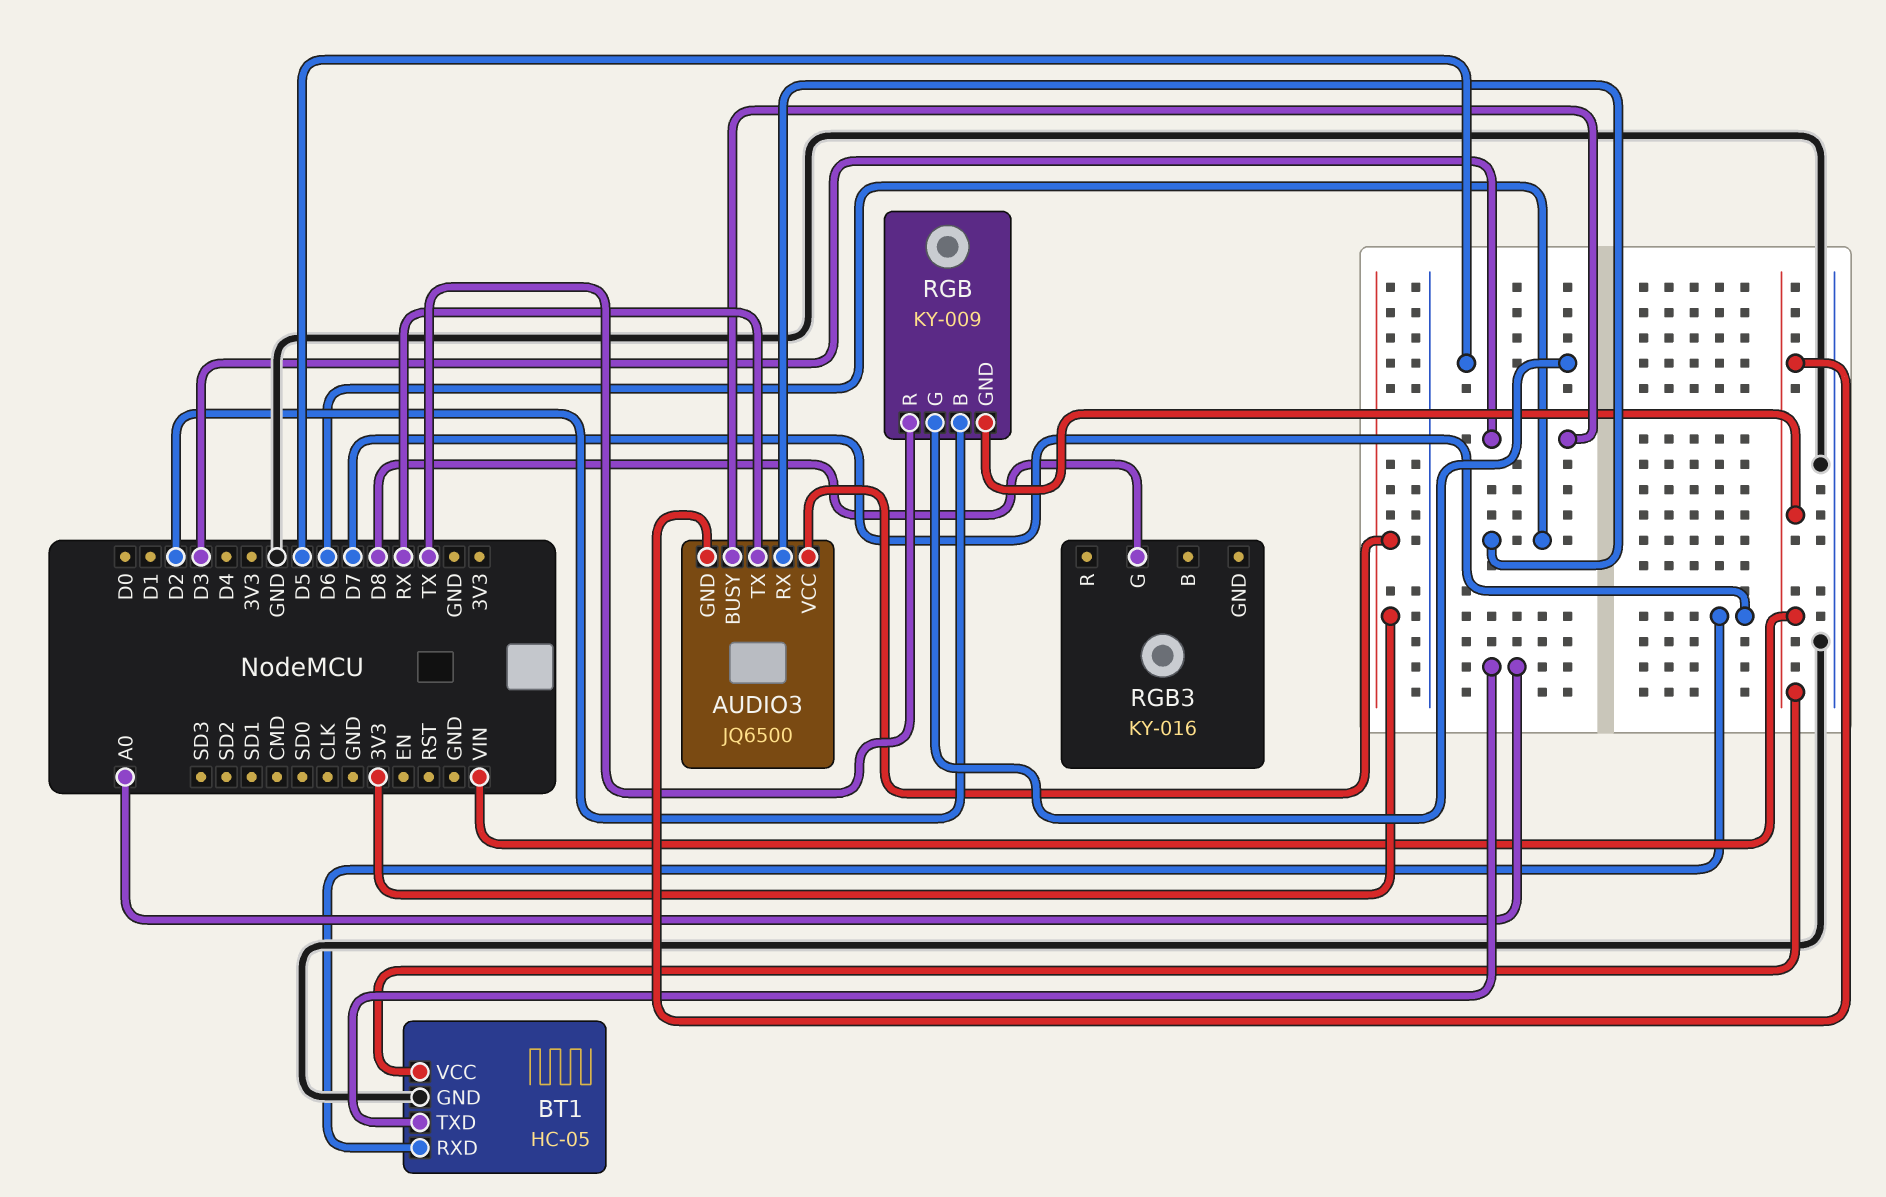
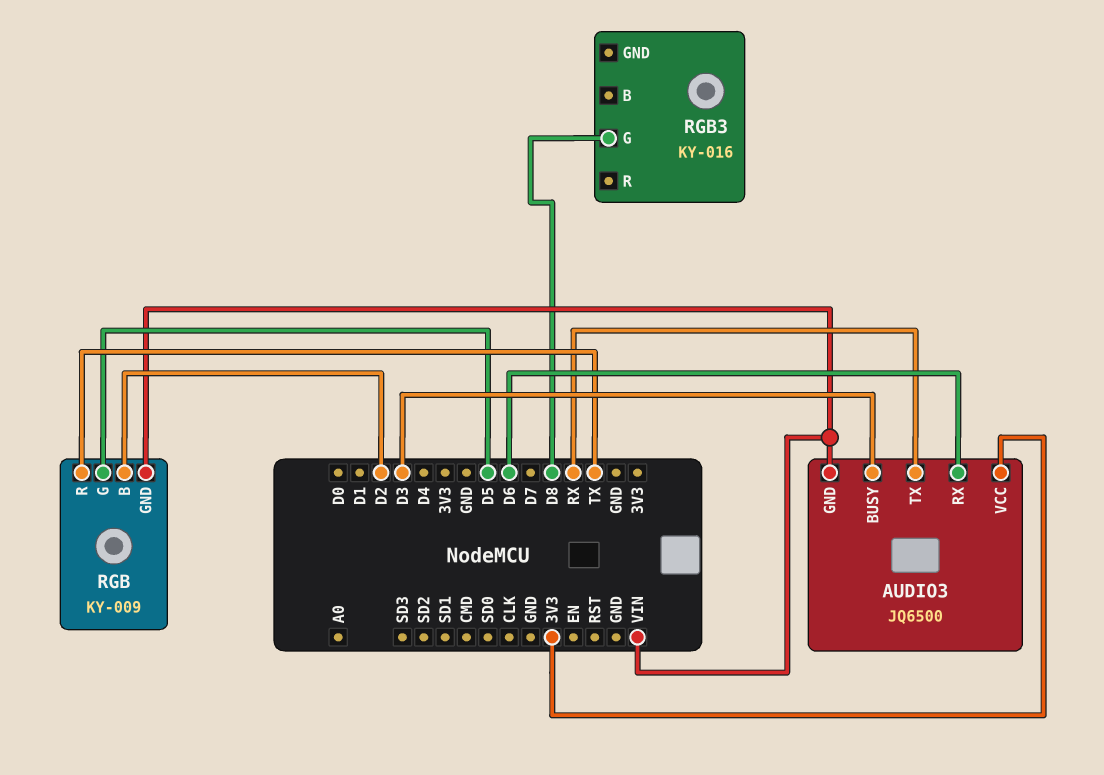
BT1: HC-05 -> none
BT1 pin GND: GND -> none
BT1 pin RXD: D7 -> none
BT1 pin TXD: A0 -> none
BT1 pin VCC: VIN -> none

